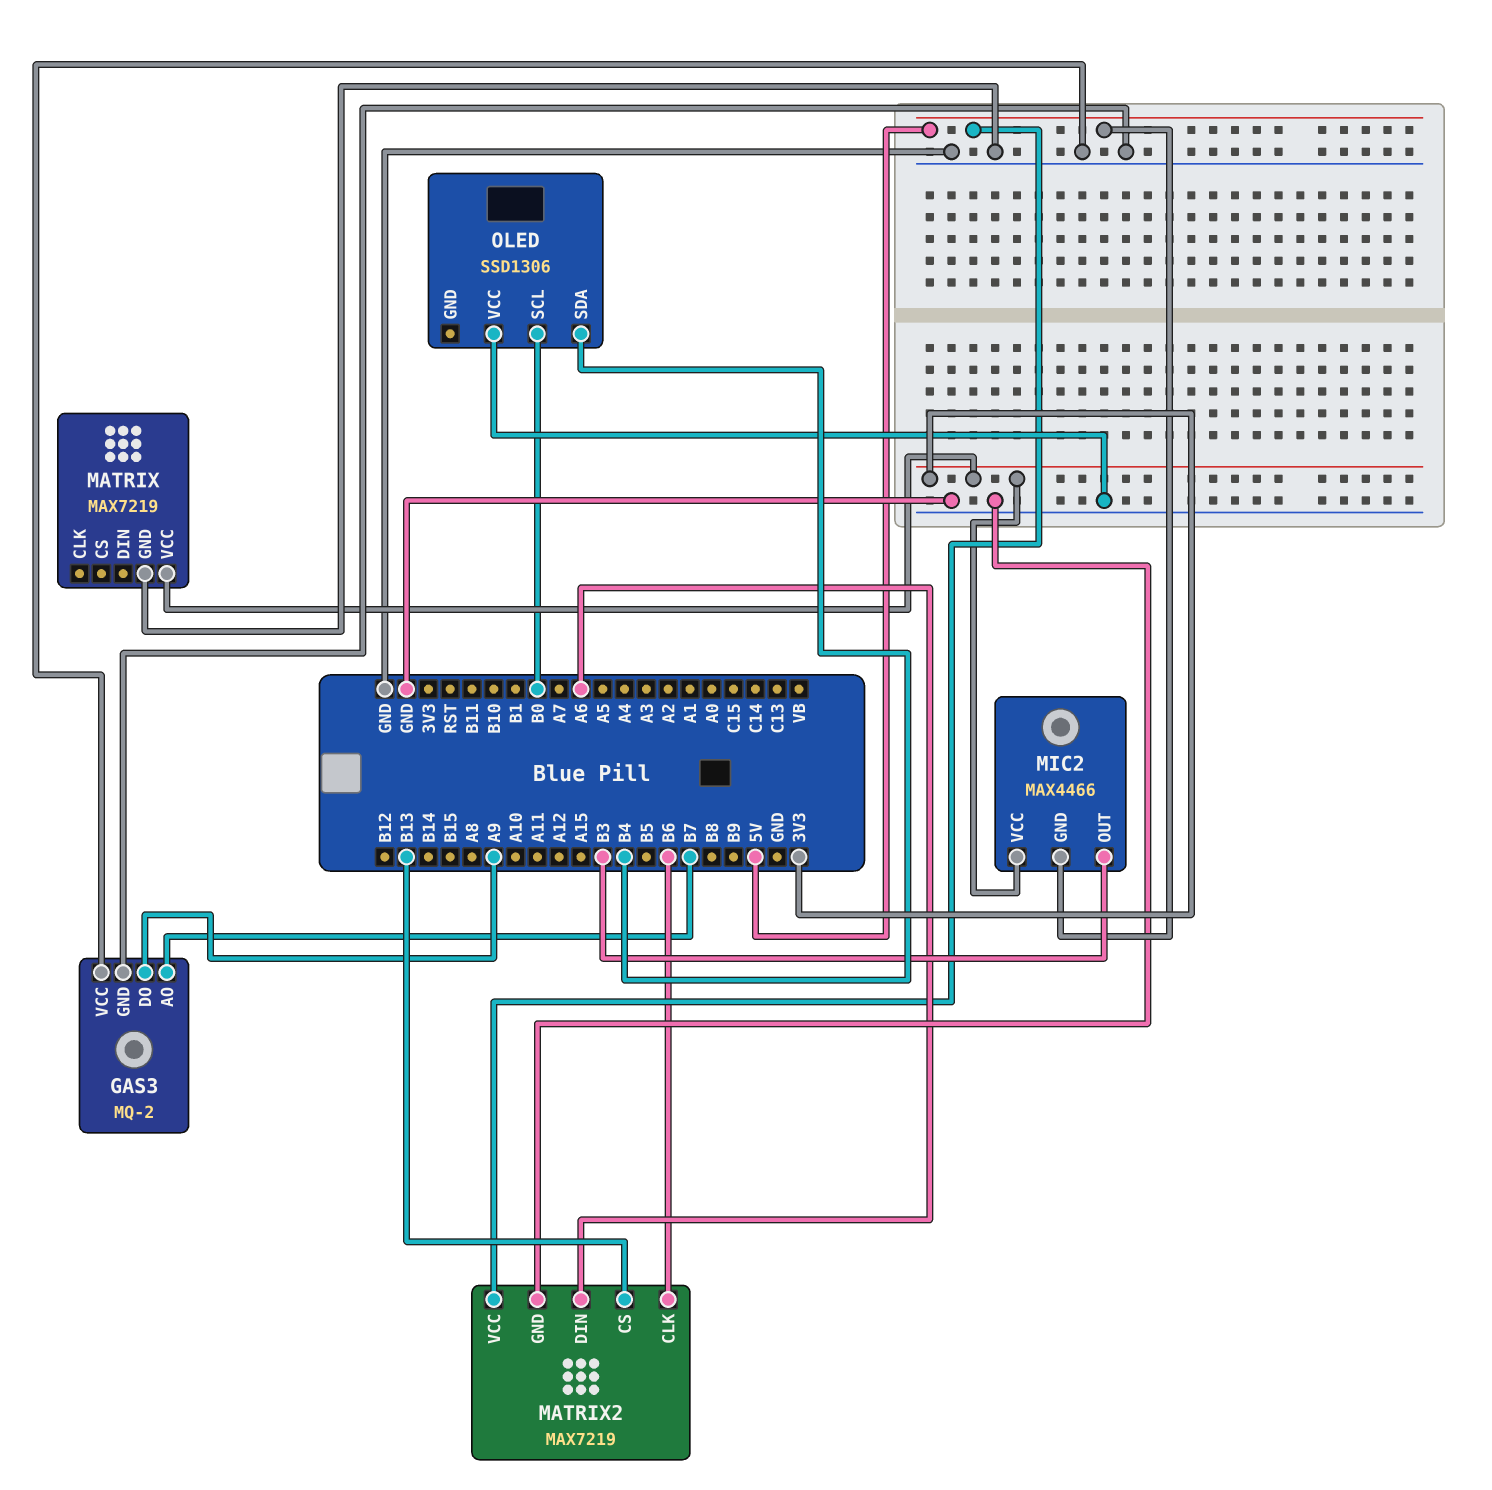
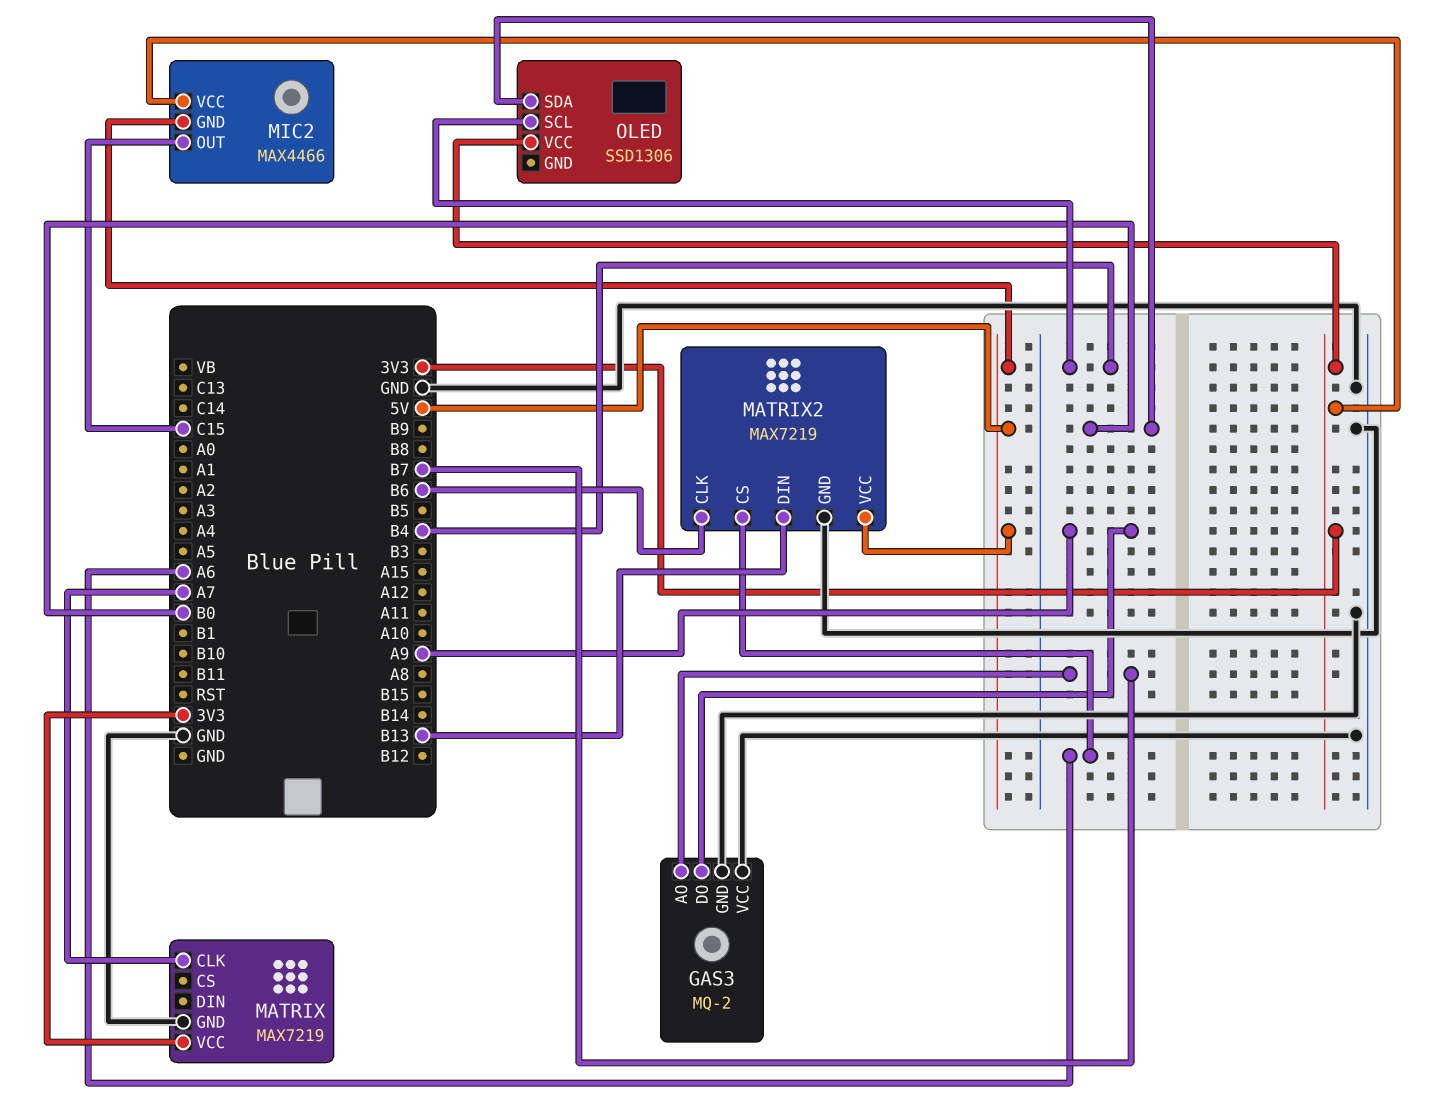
MATRIX pin CLK: none -> A7
MATRIX2 pin CS: B13 -> A6
MATRIX2 pin DIN: A6 -> B13
MIC2 pin OUT: B3 -> C15
OLED pin SCL: B0 -> B4
OLED pin SDA: B4 -> B0
OLED pin VCC: GND -> 3V3

